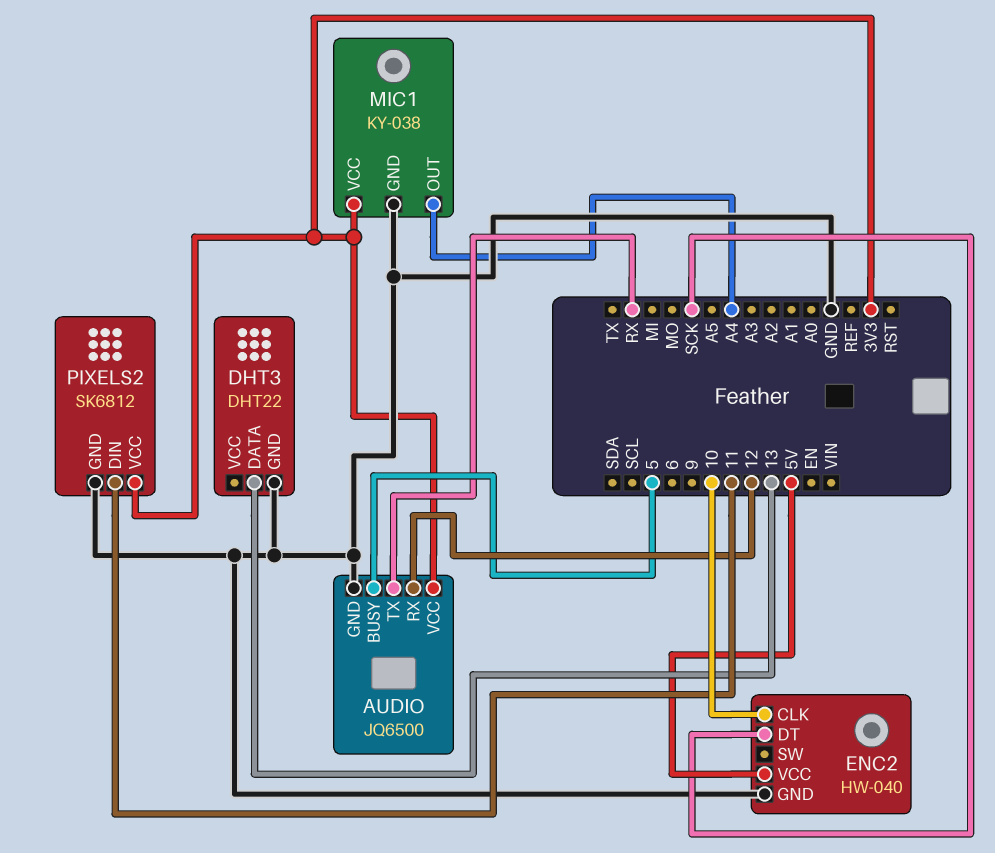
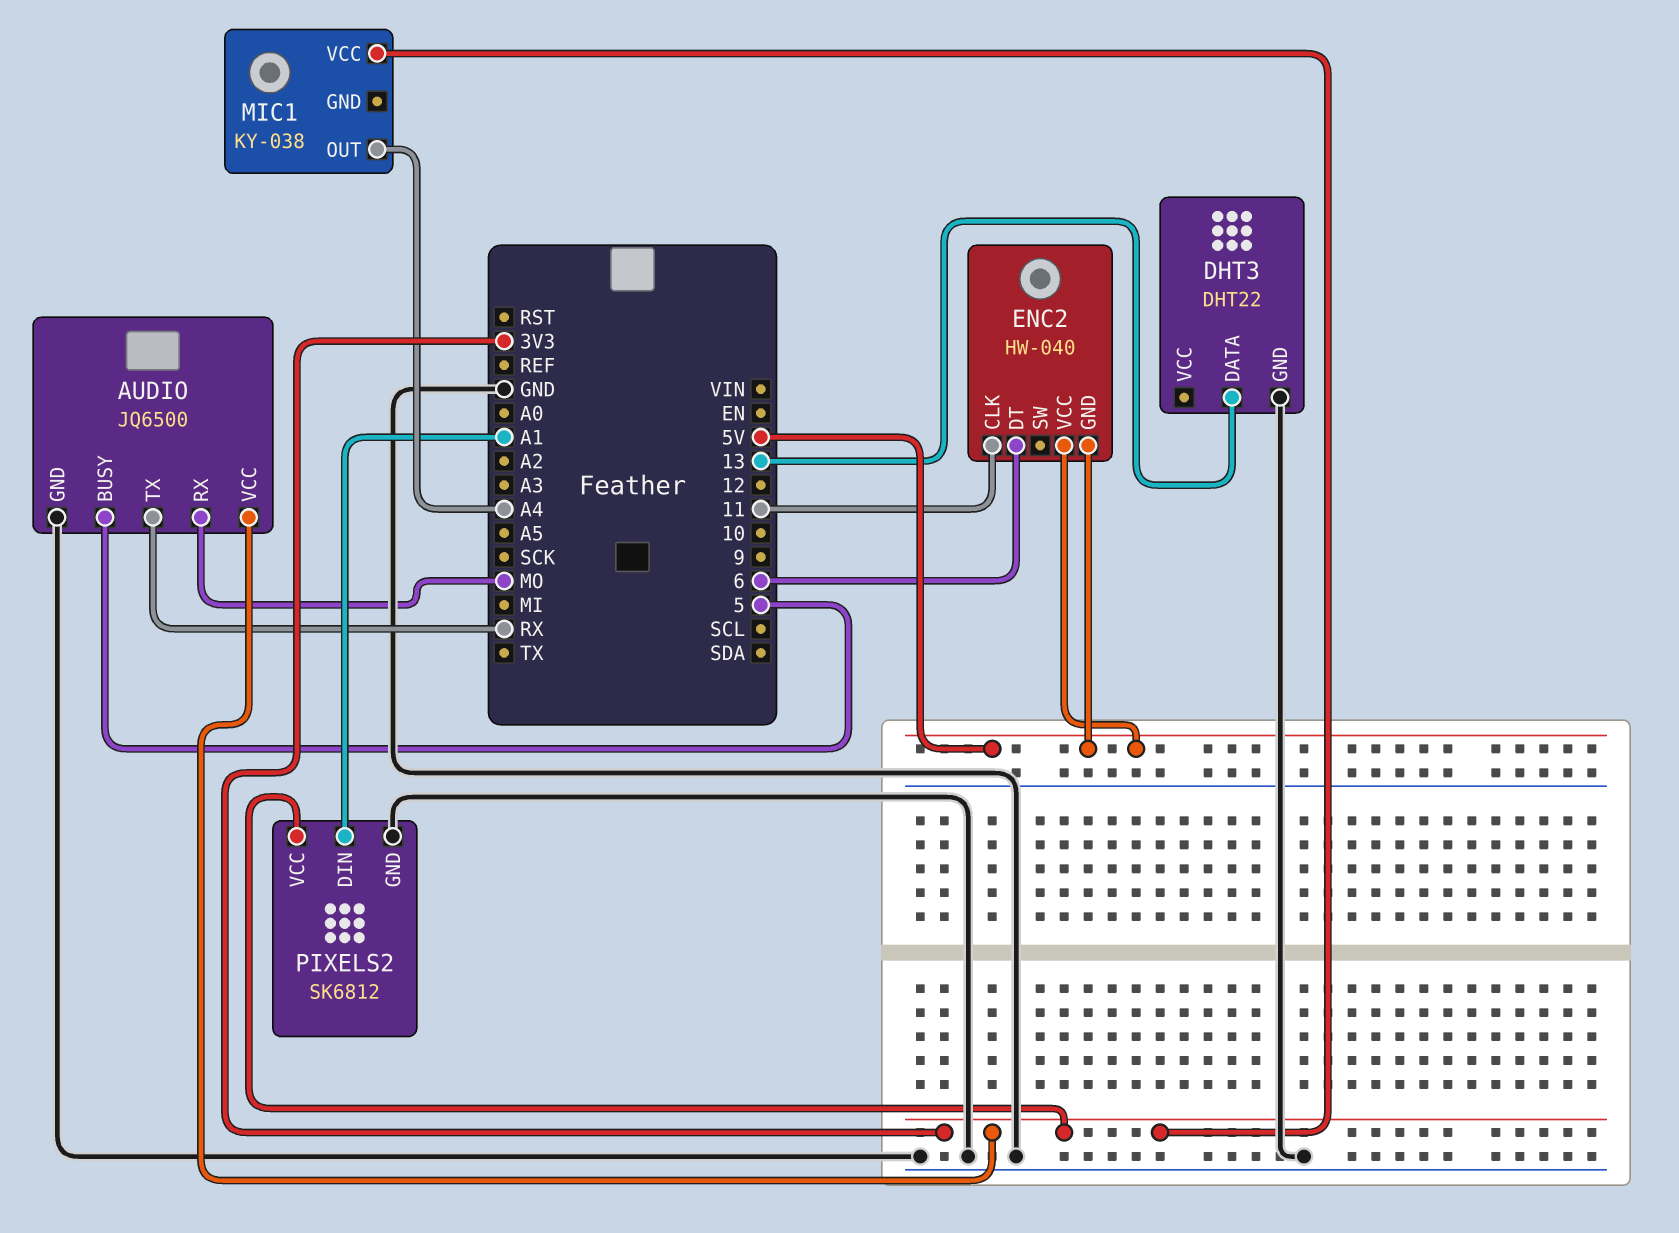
AUDIO pin RX: 12 -> MO
ENC2 pin CLK: 10 -> 11
ENC2 pin DT: SCK -> 6
ENC2 pin GND: GND -> 5V
MIC1 pin GND: GND -> none
PIXELS2 pin DIN: 11 -> A1

